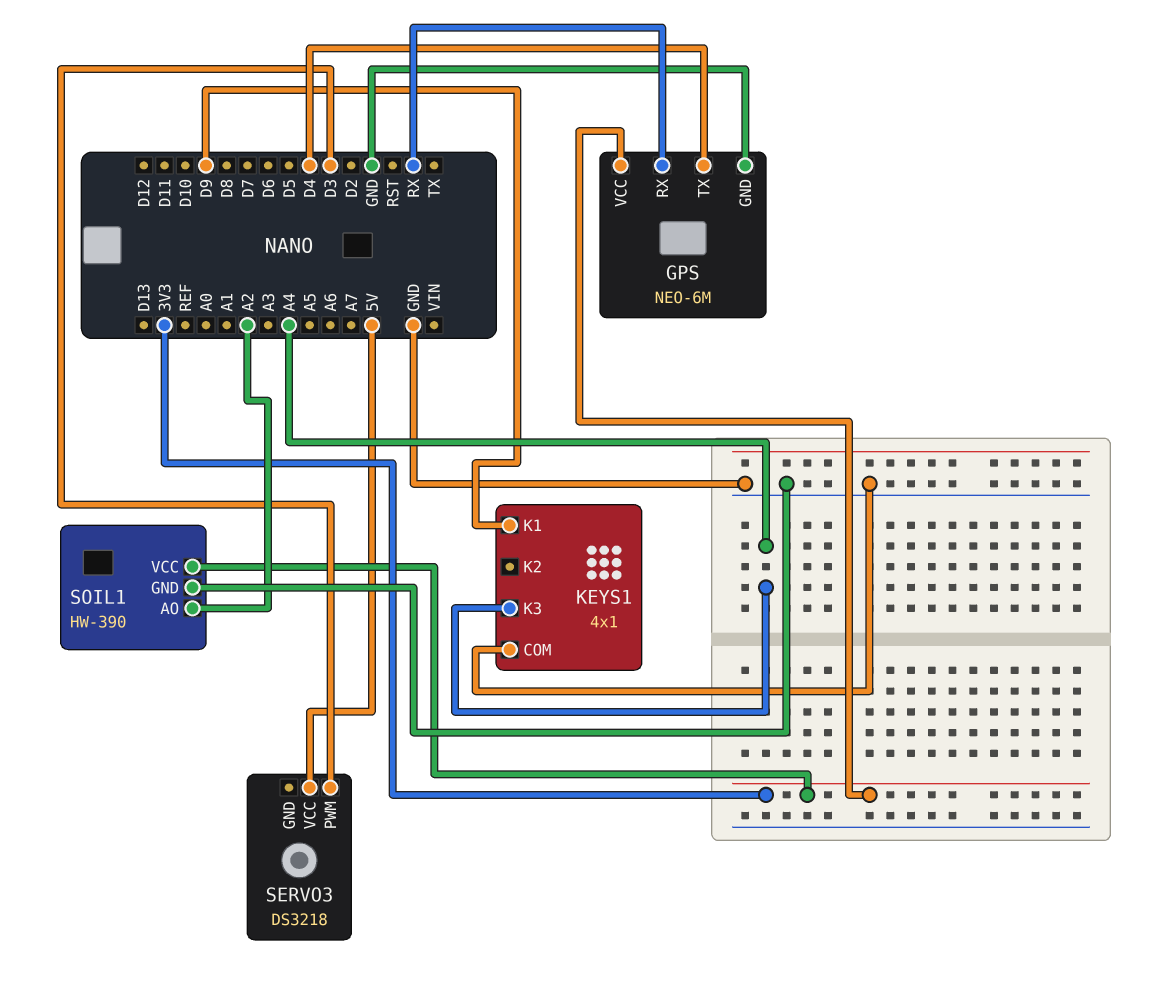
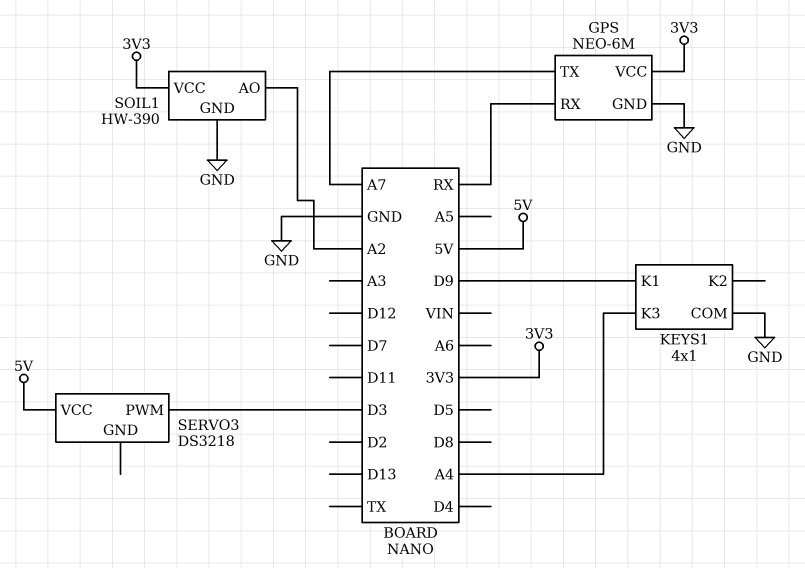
GPS pin TX: D4 -> A7

